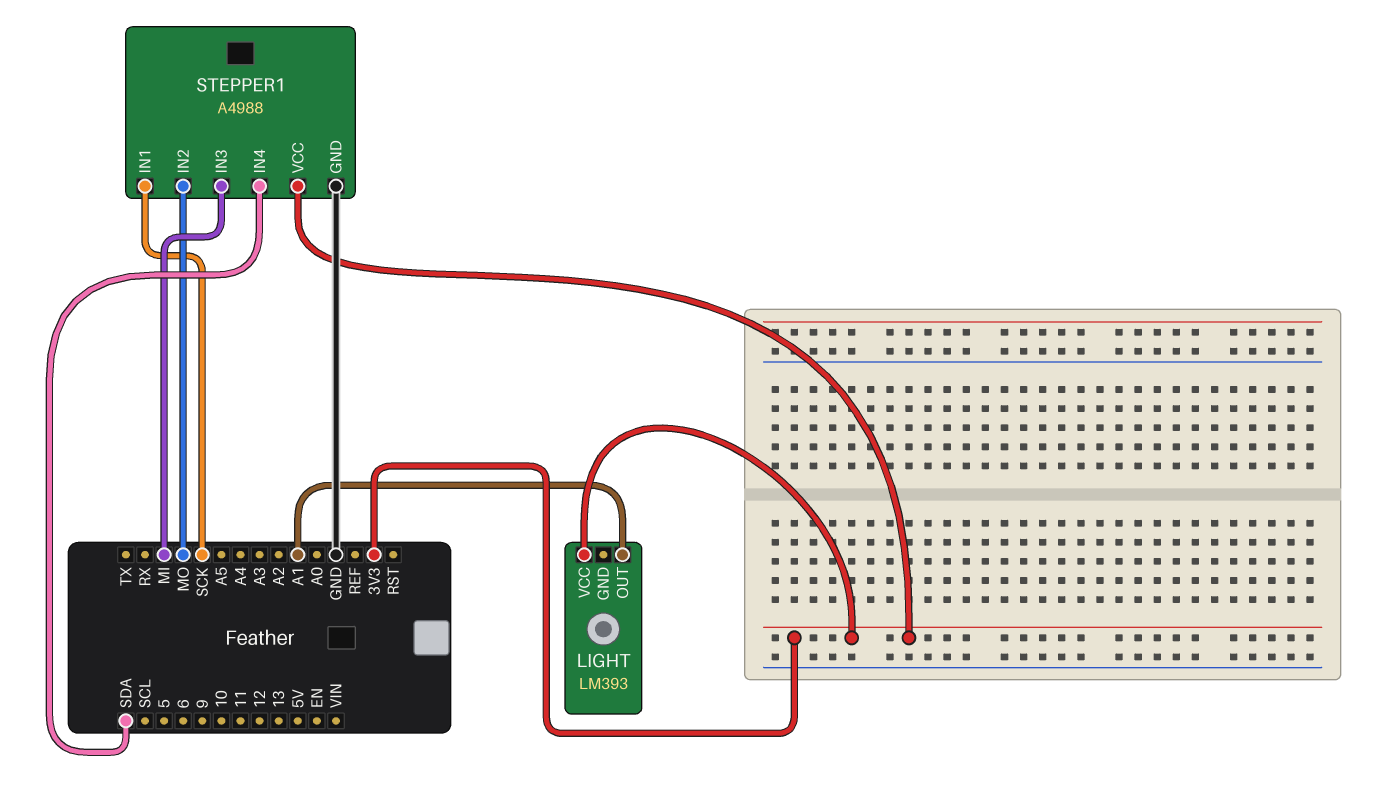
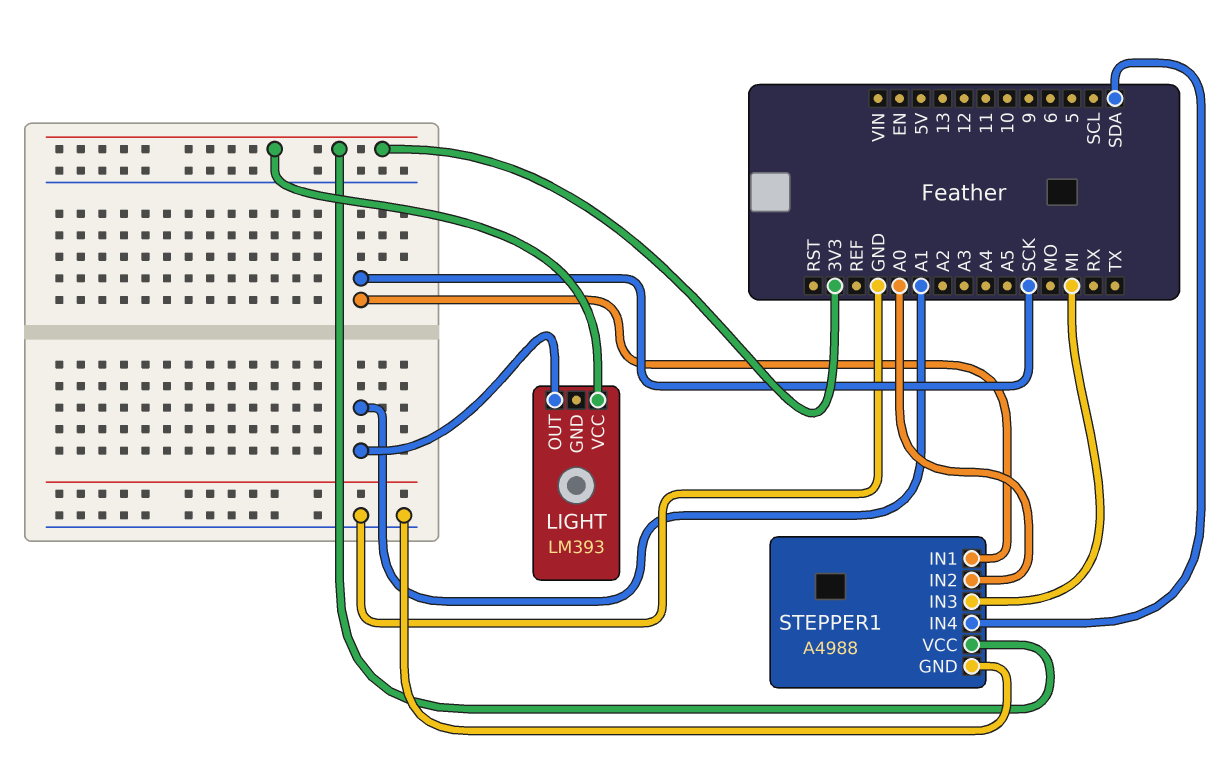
STEPPER1 pin IN2: MO -> A0

